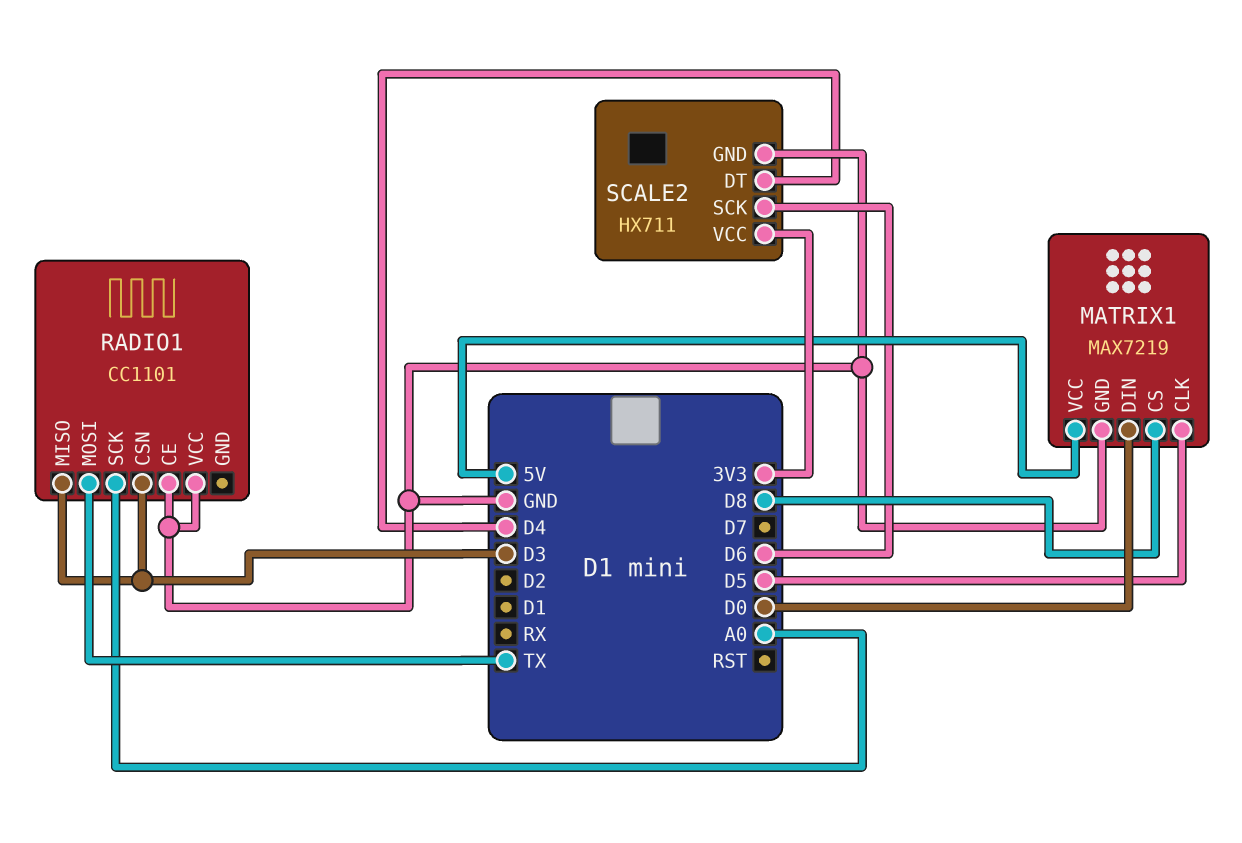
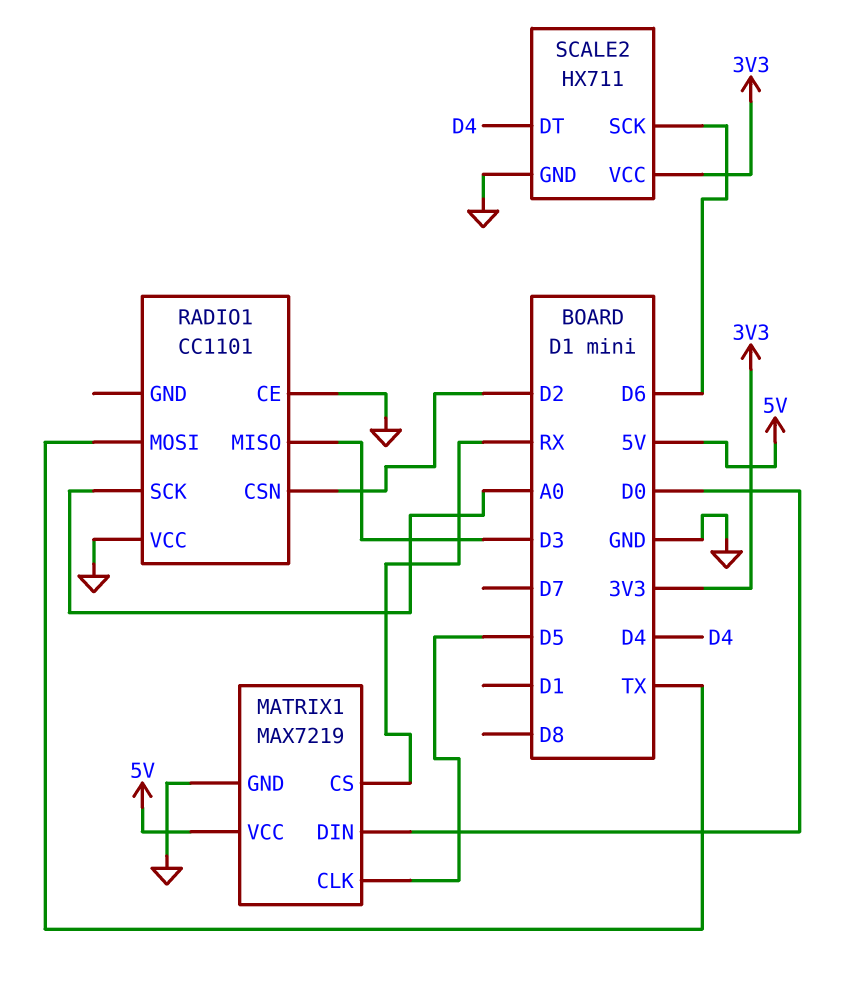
MATRIX1 pin CS: D8 -> RX
RADIO1 pin CSN: D3 -> D2

